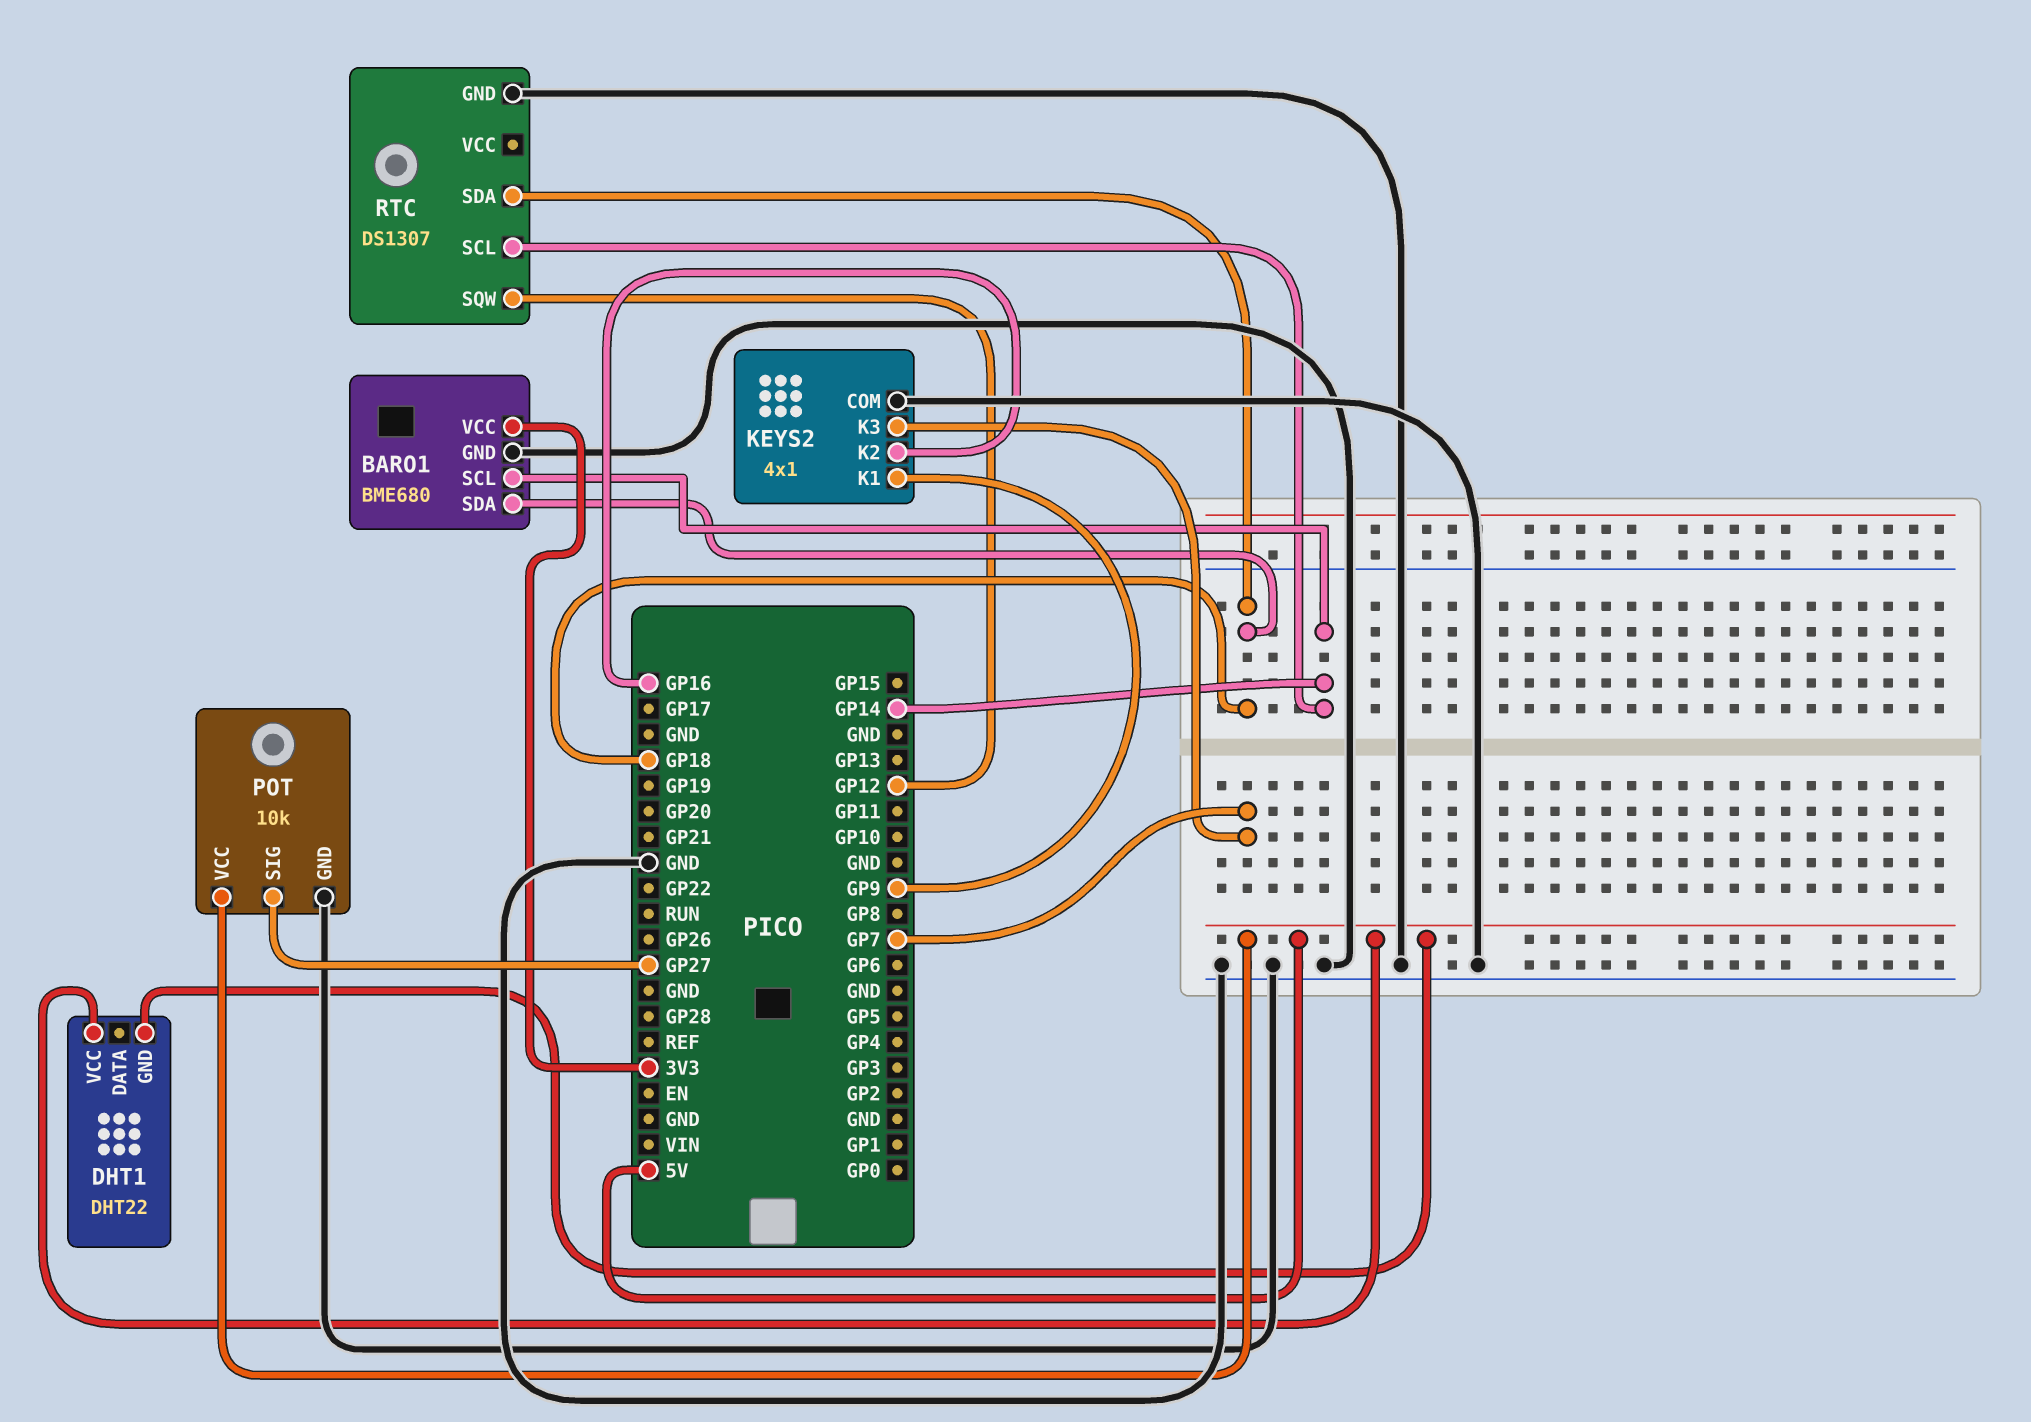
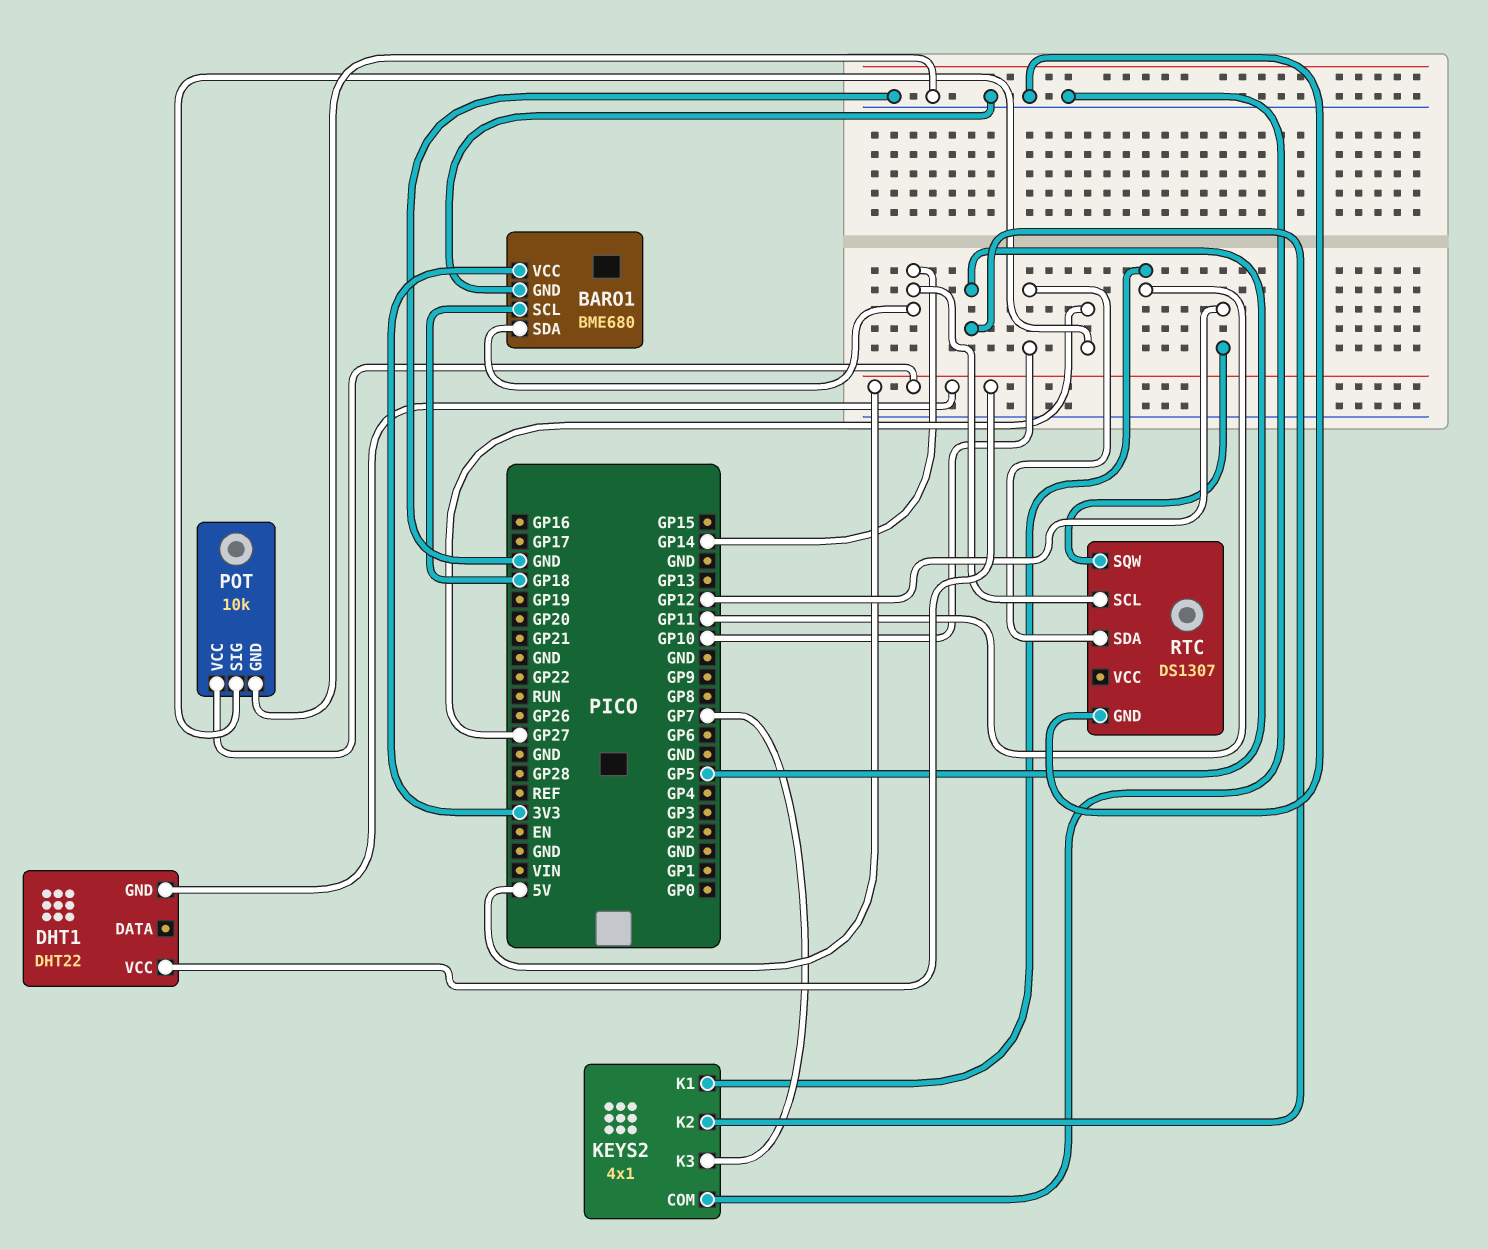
BARO1 pin SCL: GP14 -> GP18
BARO1 pin SDA: GP18 -> GP14
KEYS2 pin K1: GP9 -> GP11
KEYS2 pin K2: GP16 -> GP5
RTC pin SDA: GP18 -> GP10

